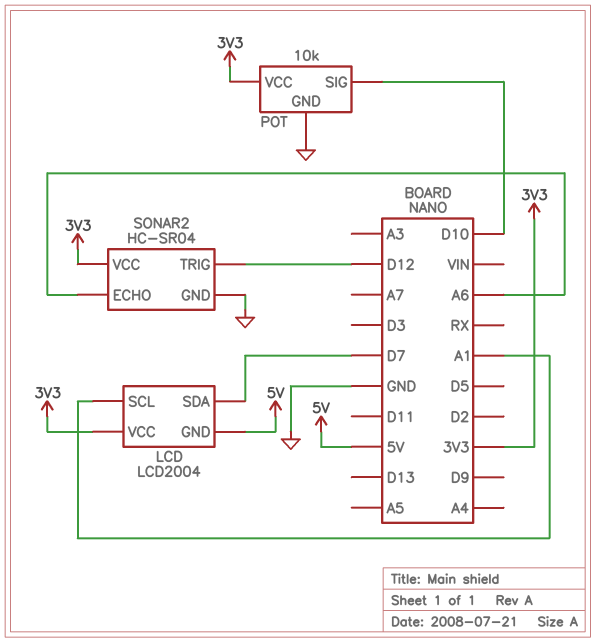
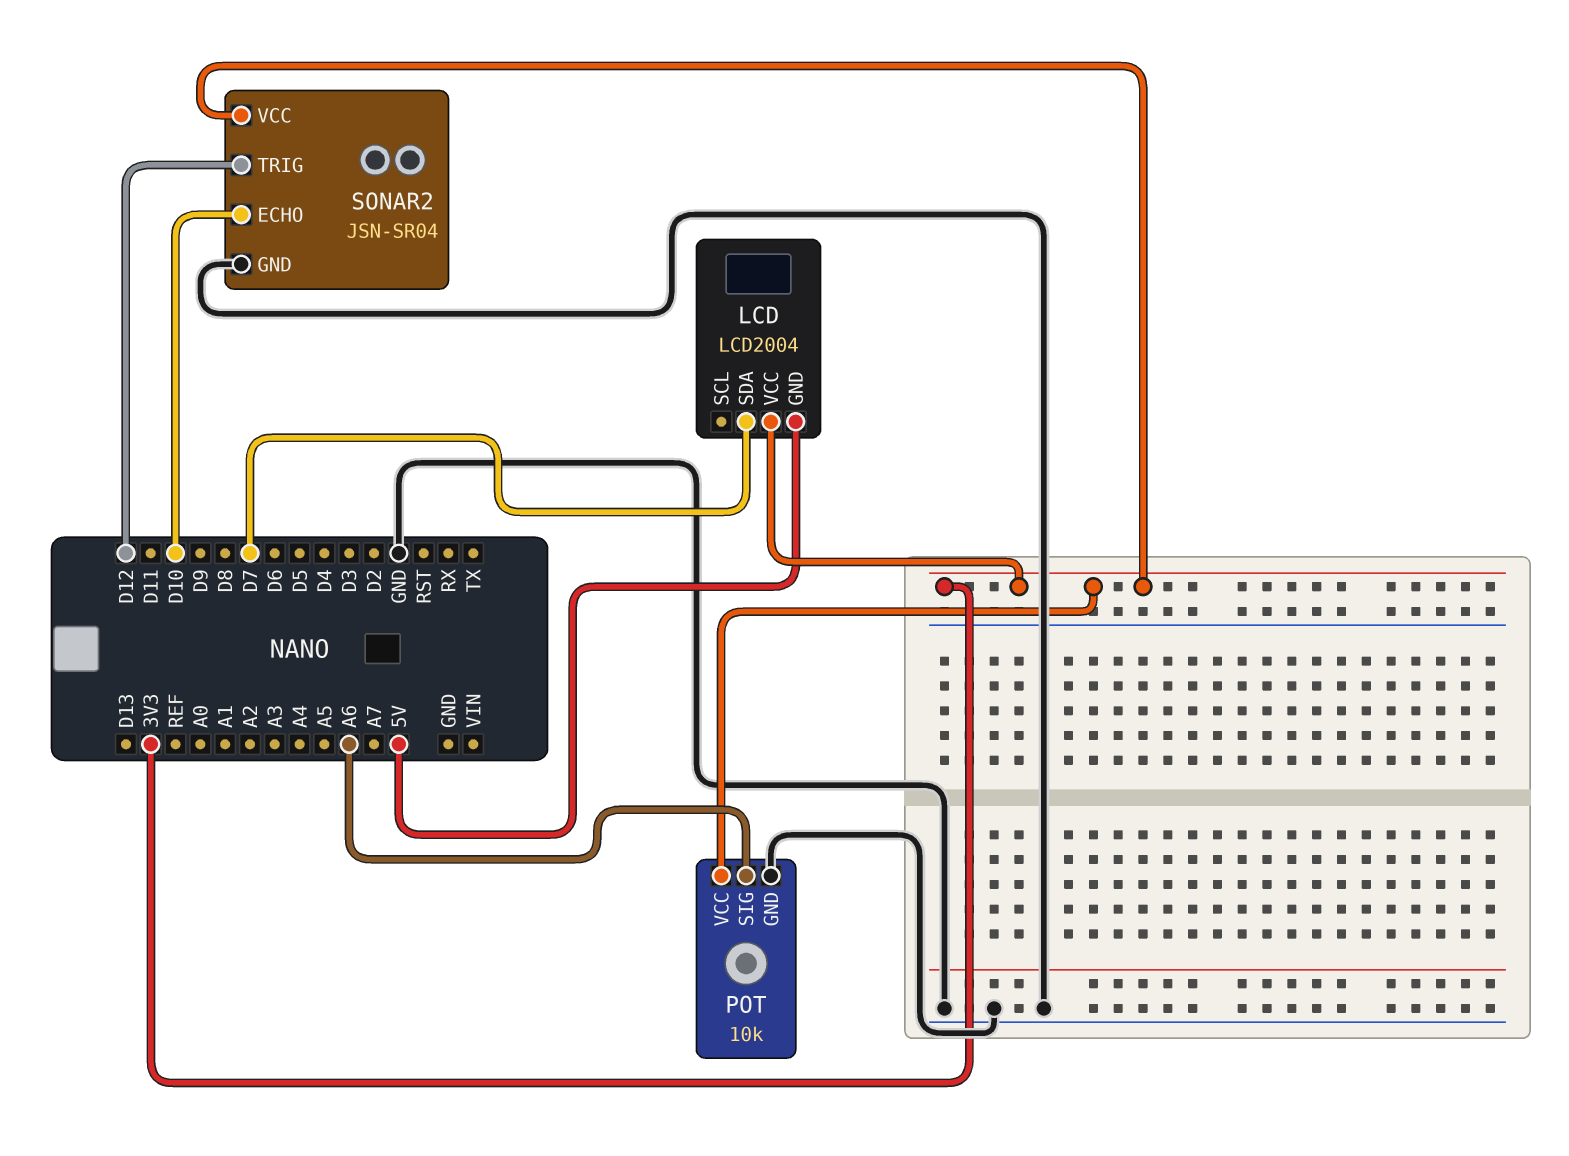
LCD pin SCL: A1 -> none
POT pin SIG: D10 -> A6
SONAR2: HC-SR04 -> JSN-SR04
SONAR2 pin ECHO: A6 -> D10

